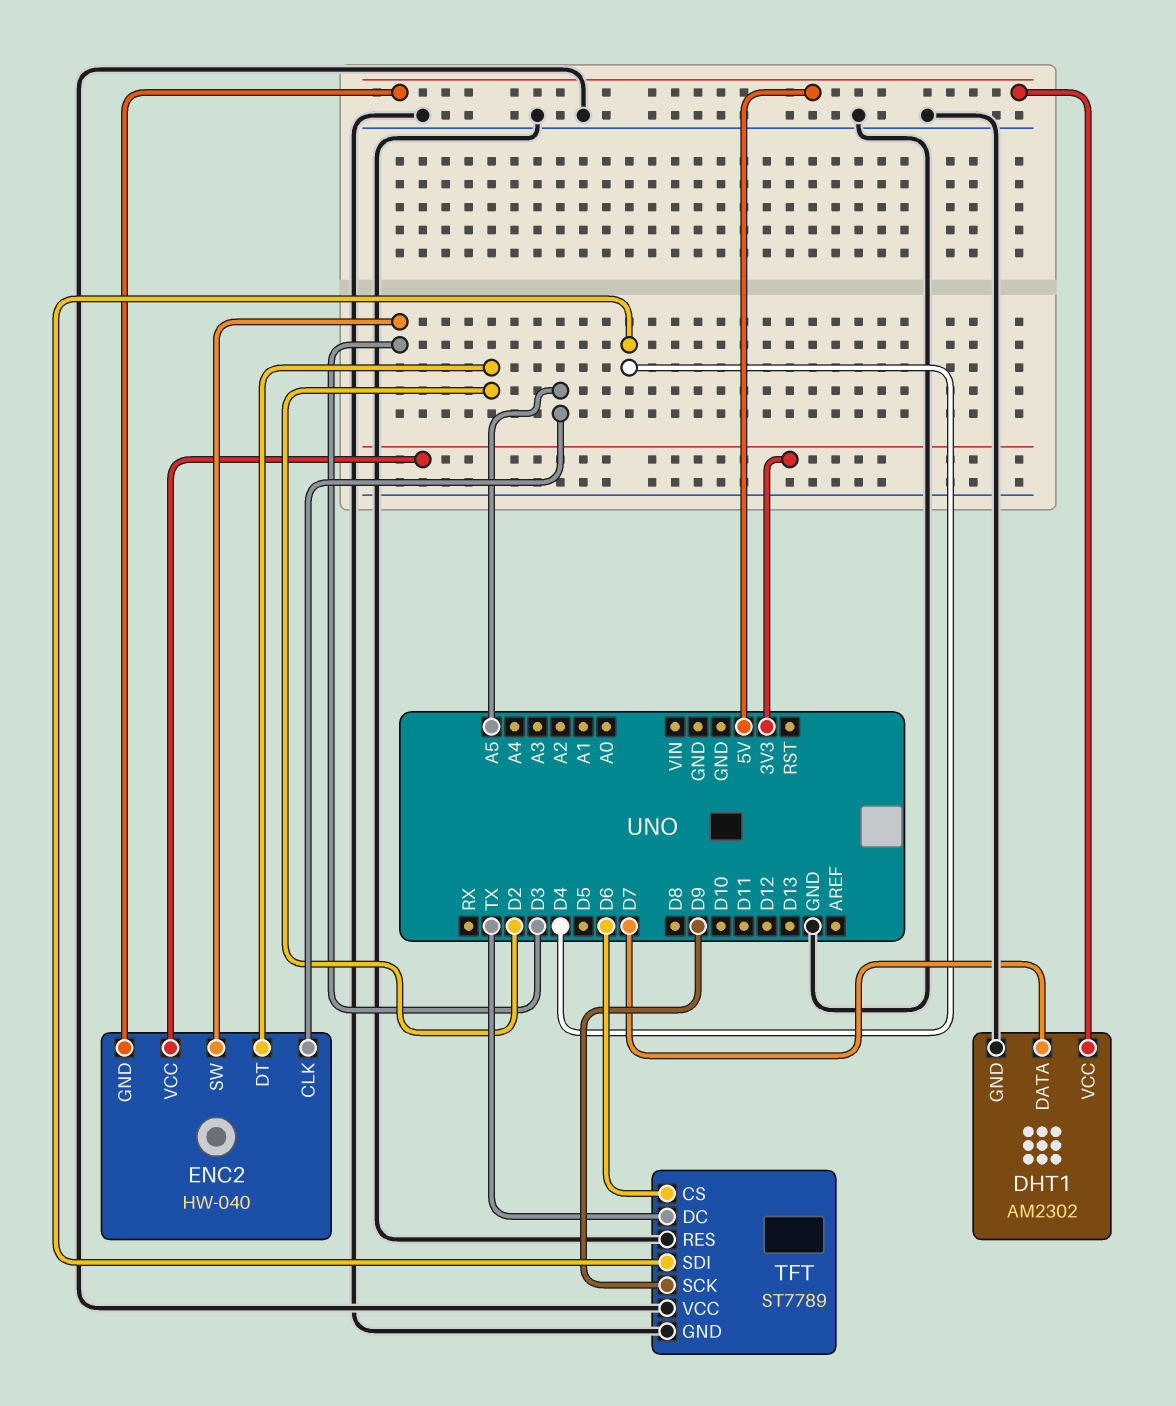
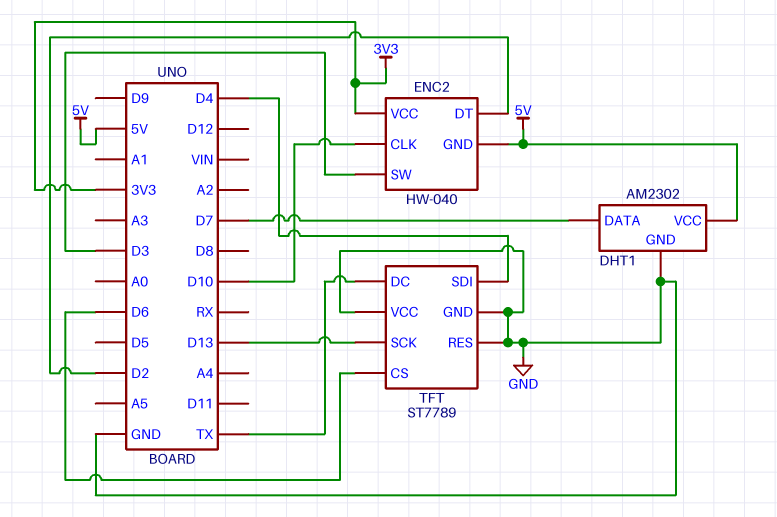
ENC2 pin CLK: A5 -> D10
TFT pin SCK: D9 -> D13

